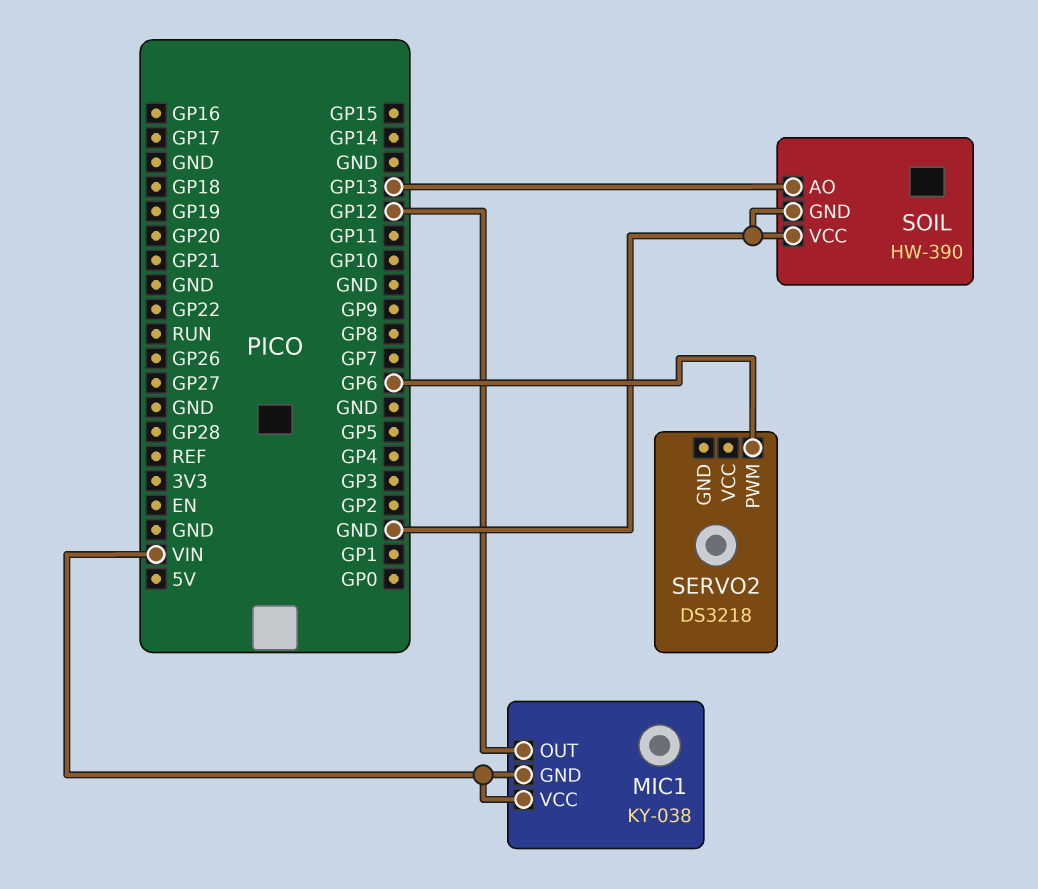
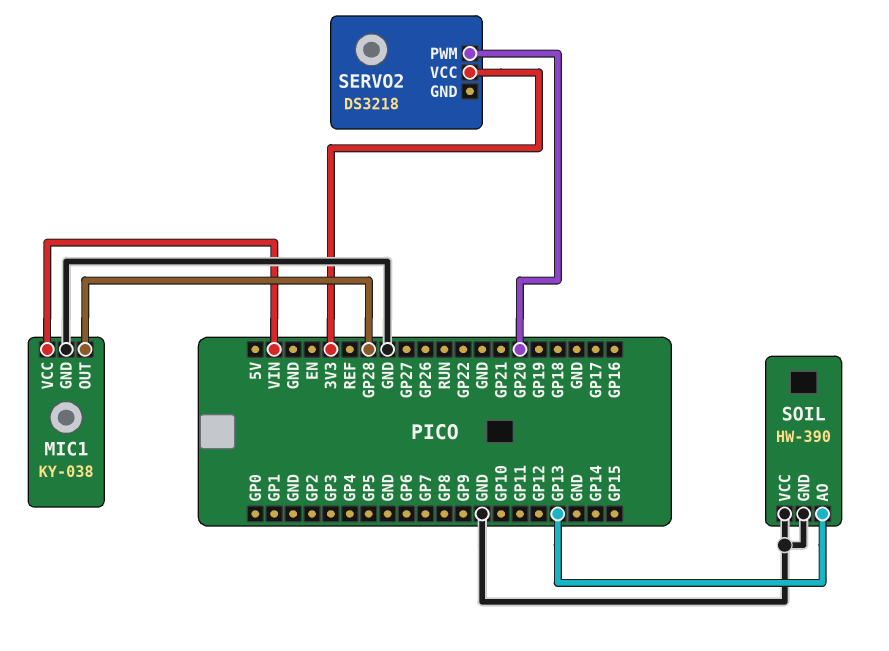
MIC1 pin GND: VIN -> GND
MIC1 pin OUT: GP12 -> GP28
SERVO2 pin PWM: GP6 -> GP20
SERVO2 pin VCC: none -> 3V3

